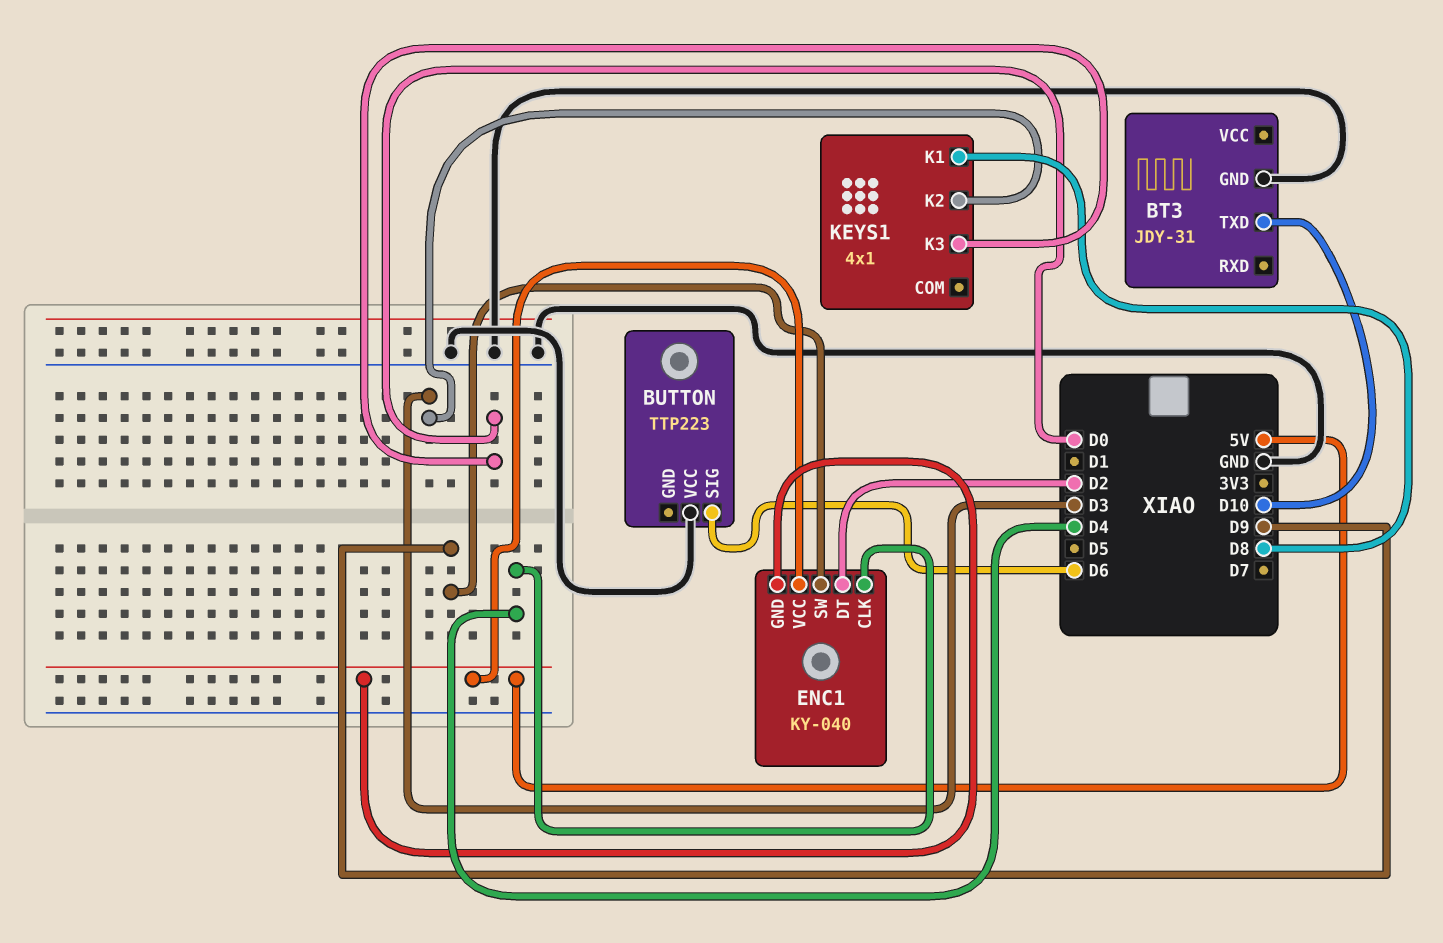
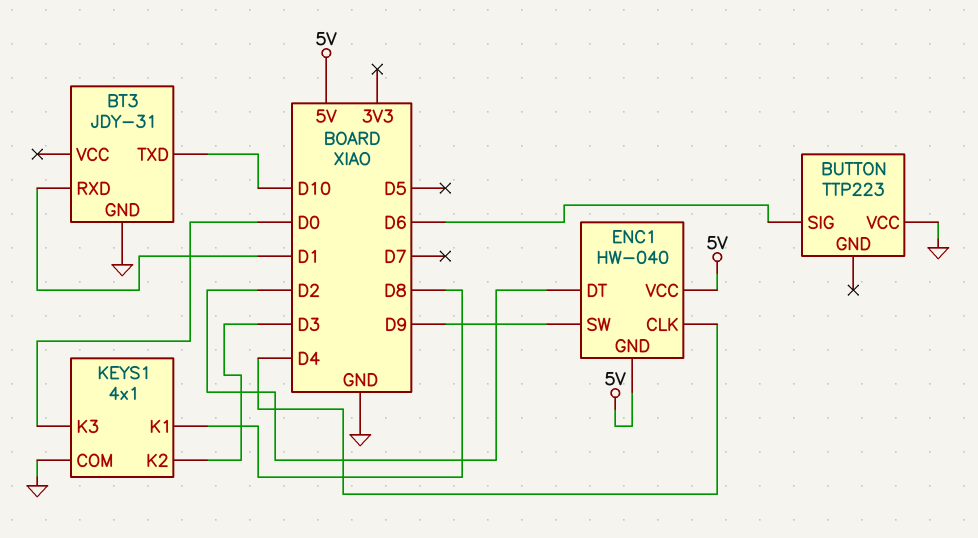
BT3 pin RXD: none -> D1
ENC1: KY-040 -> HW-040
KEYS1 pin COM: none -> GND

